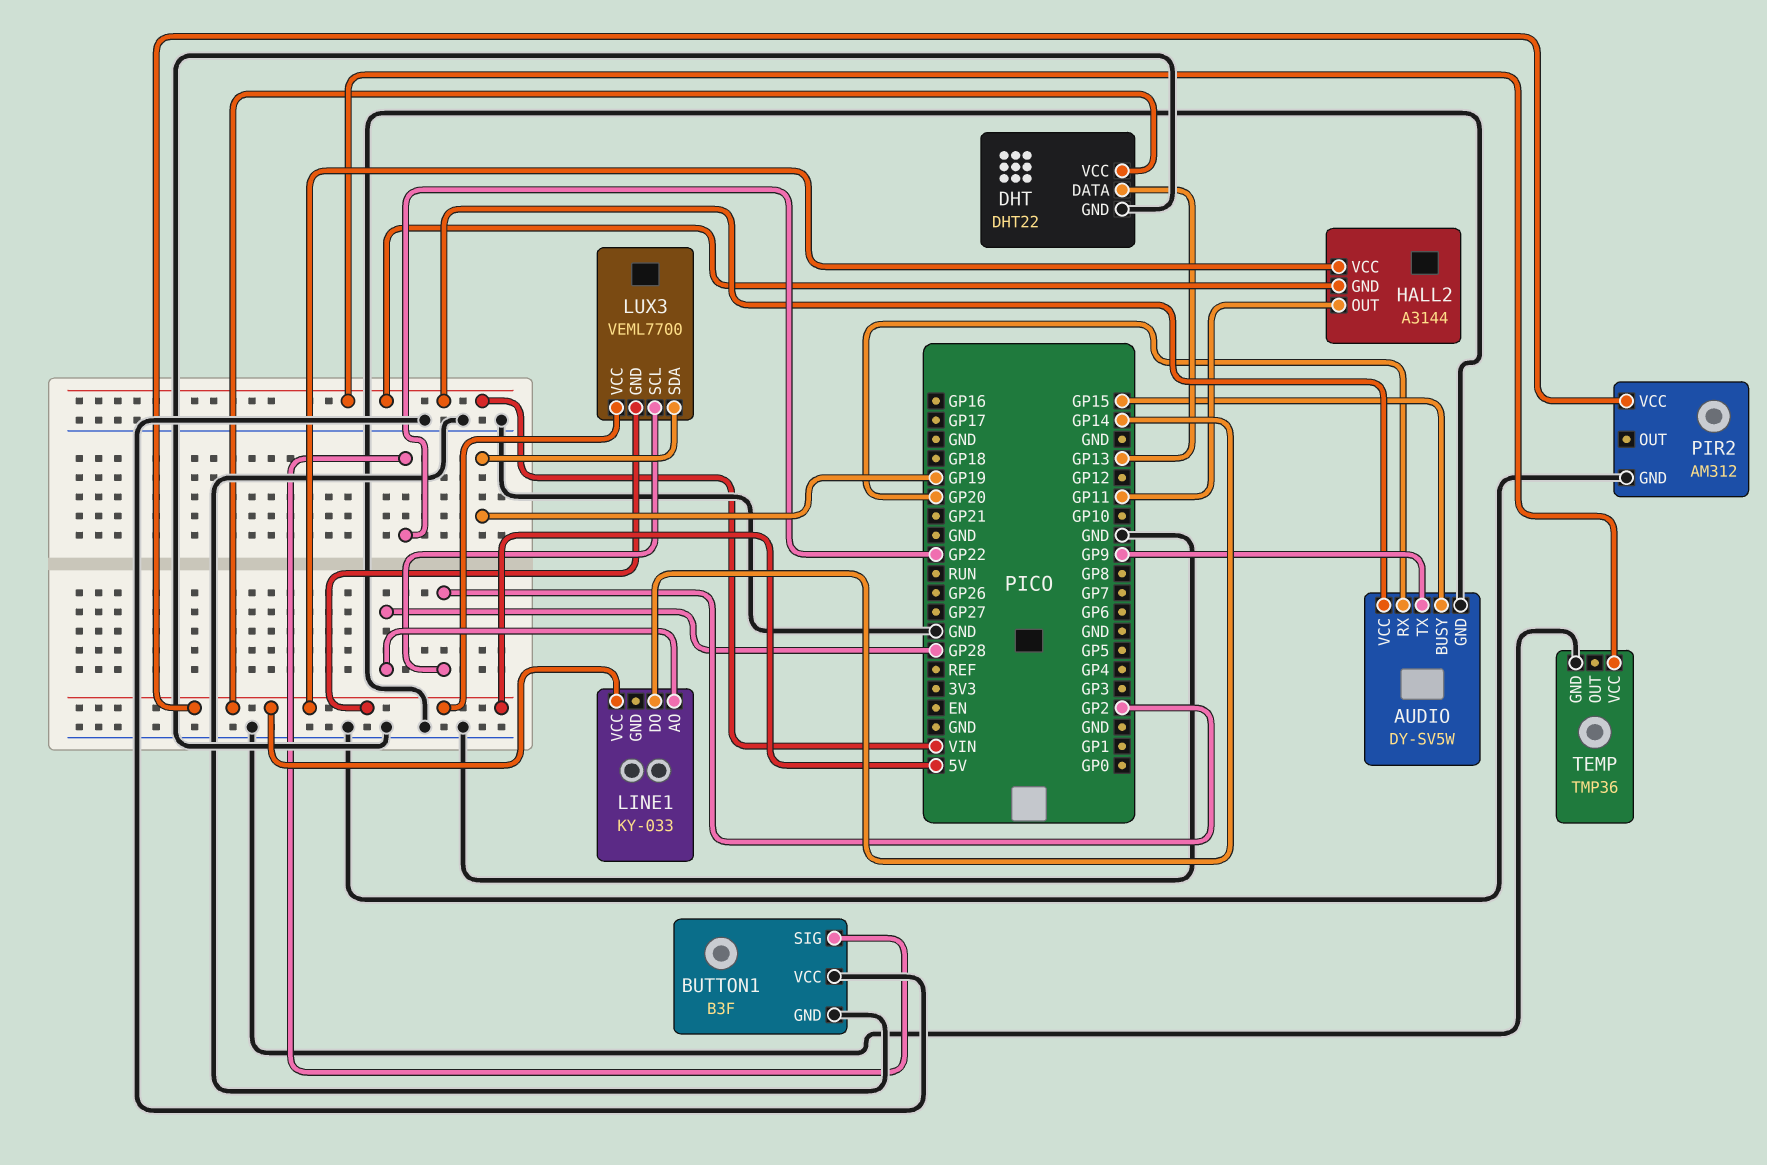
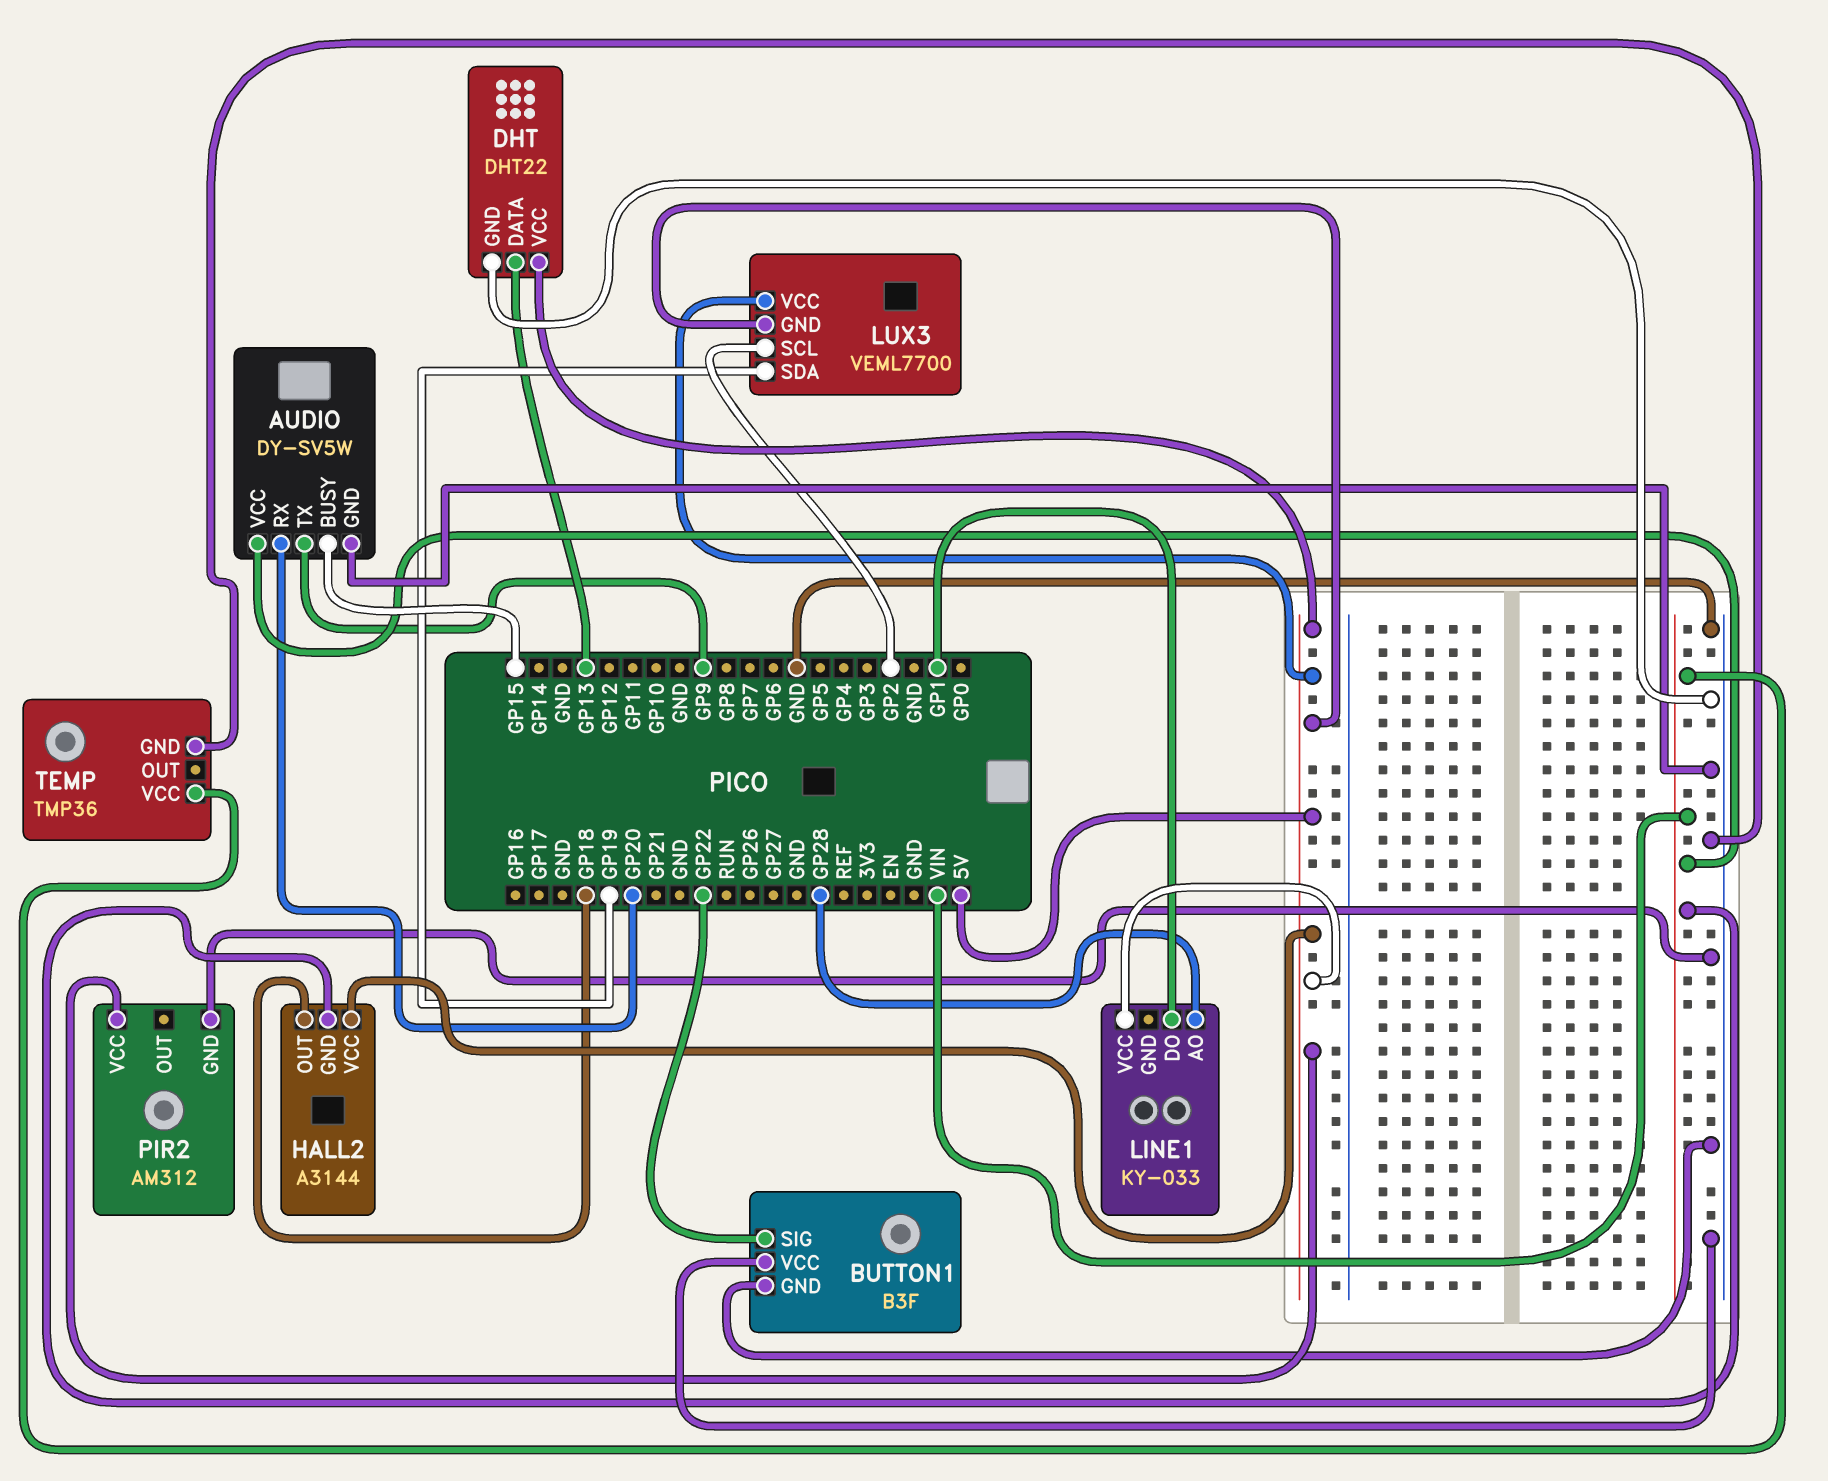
HALL2 pin OUT: GP11 -> GP18
LINE1 pin DO: GP14 -> GP1

